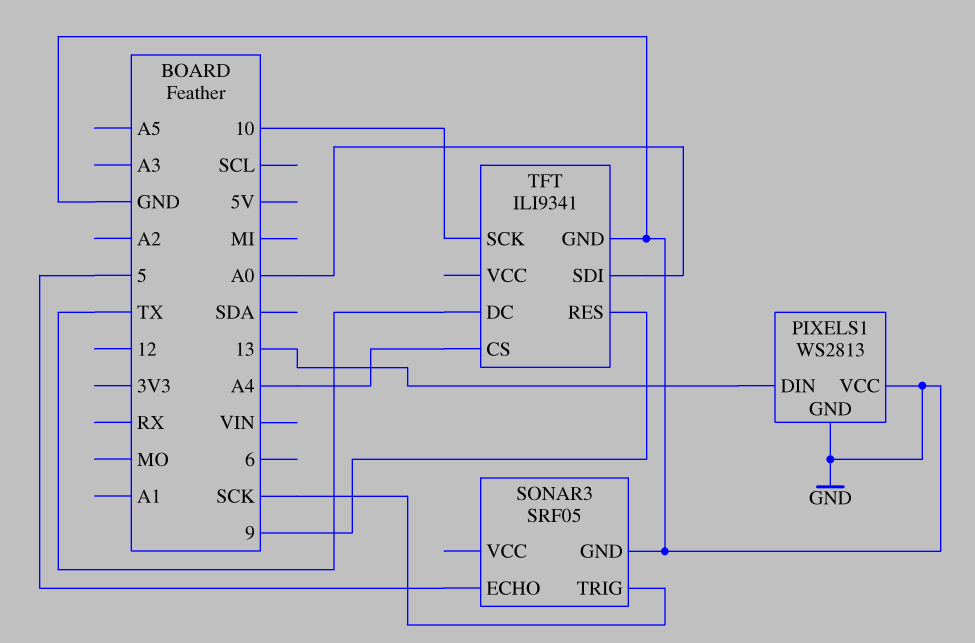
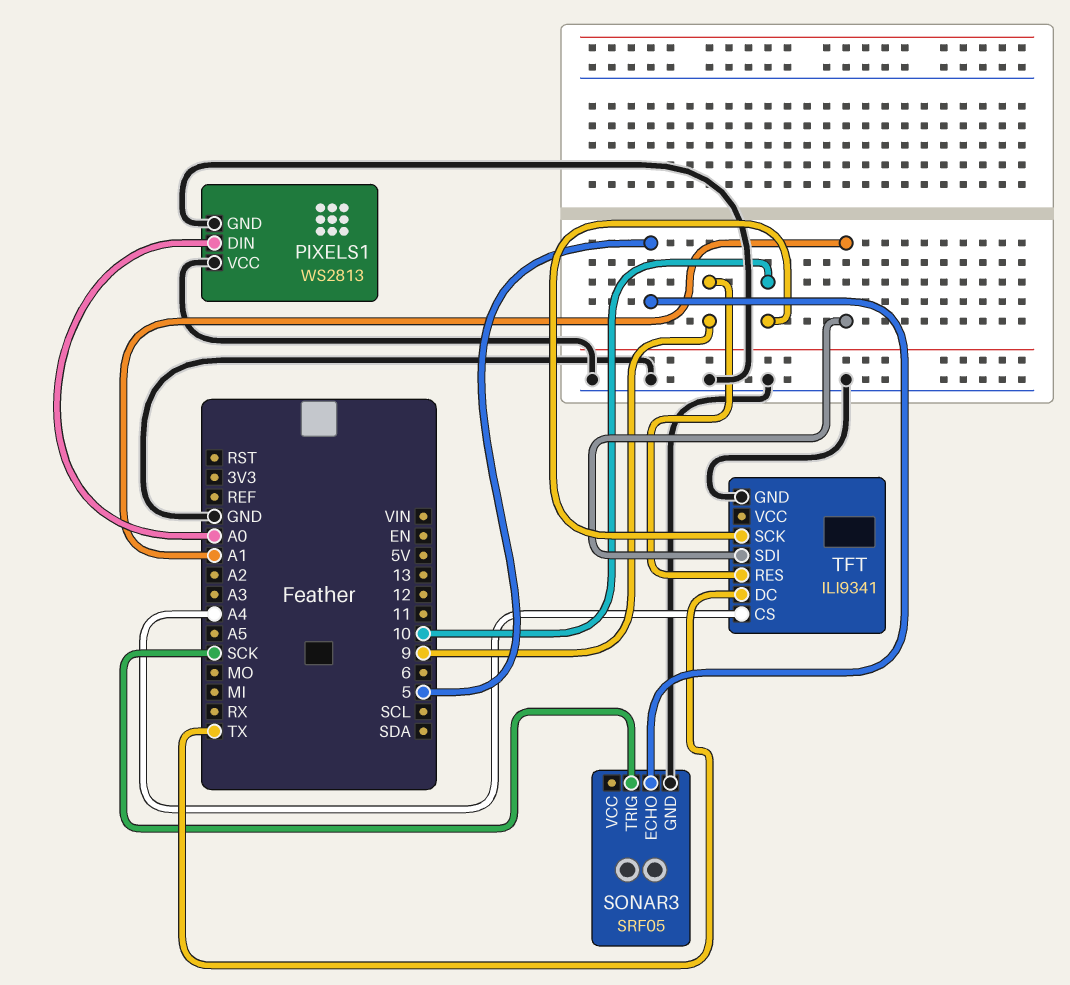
PIXELS1 pin DIN: 13 -> A0
TFT pin SDI: A0 -> A1

